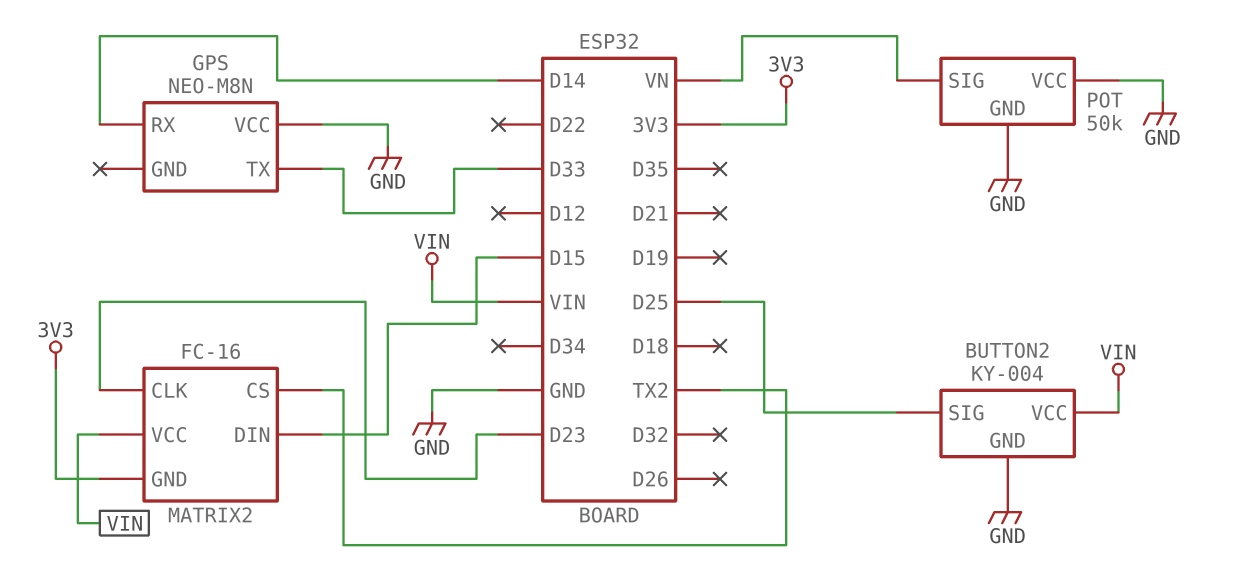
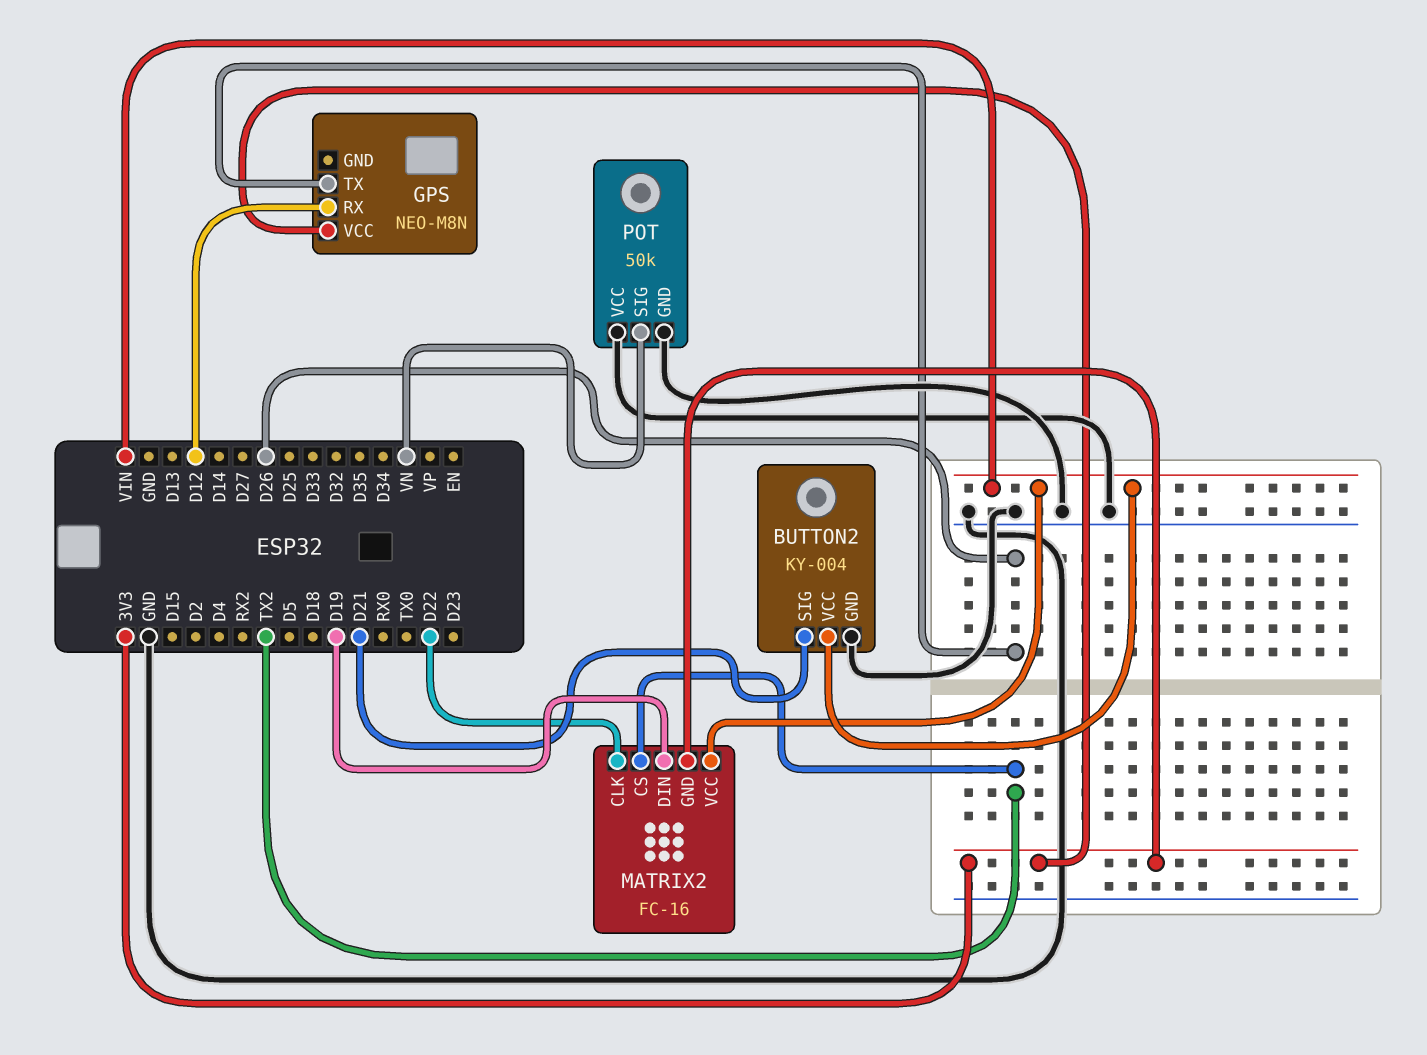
BUTTON2 pin SIG: D25 -> D21
GPS pin RX: D14 -> D12
GPS pin TX: D33 -> D26
GPS pin VCC: GND -> 3V3
MATRIX2 pin CLK: D23 -> D22
MATRIX2 pin DIN: D15 -> D19

